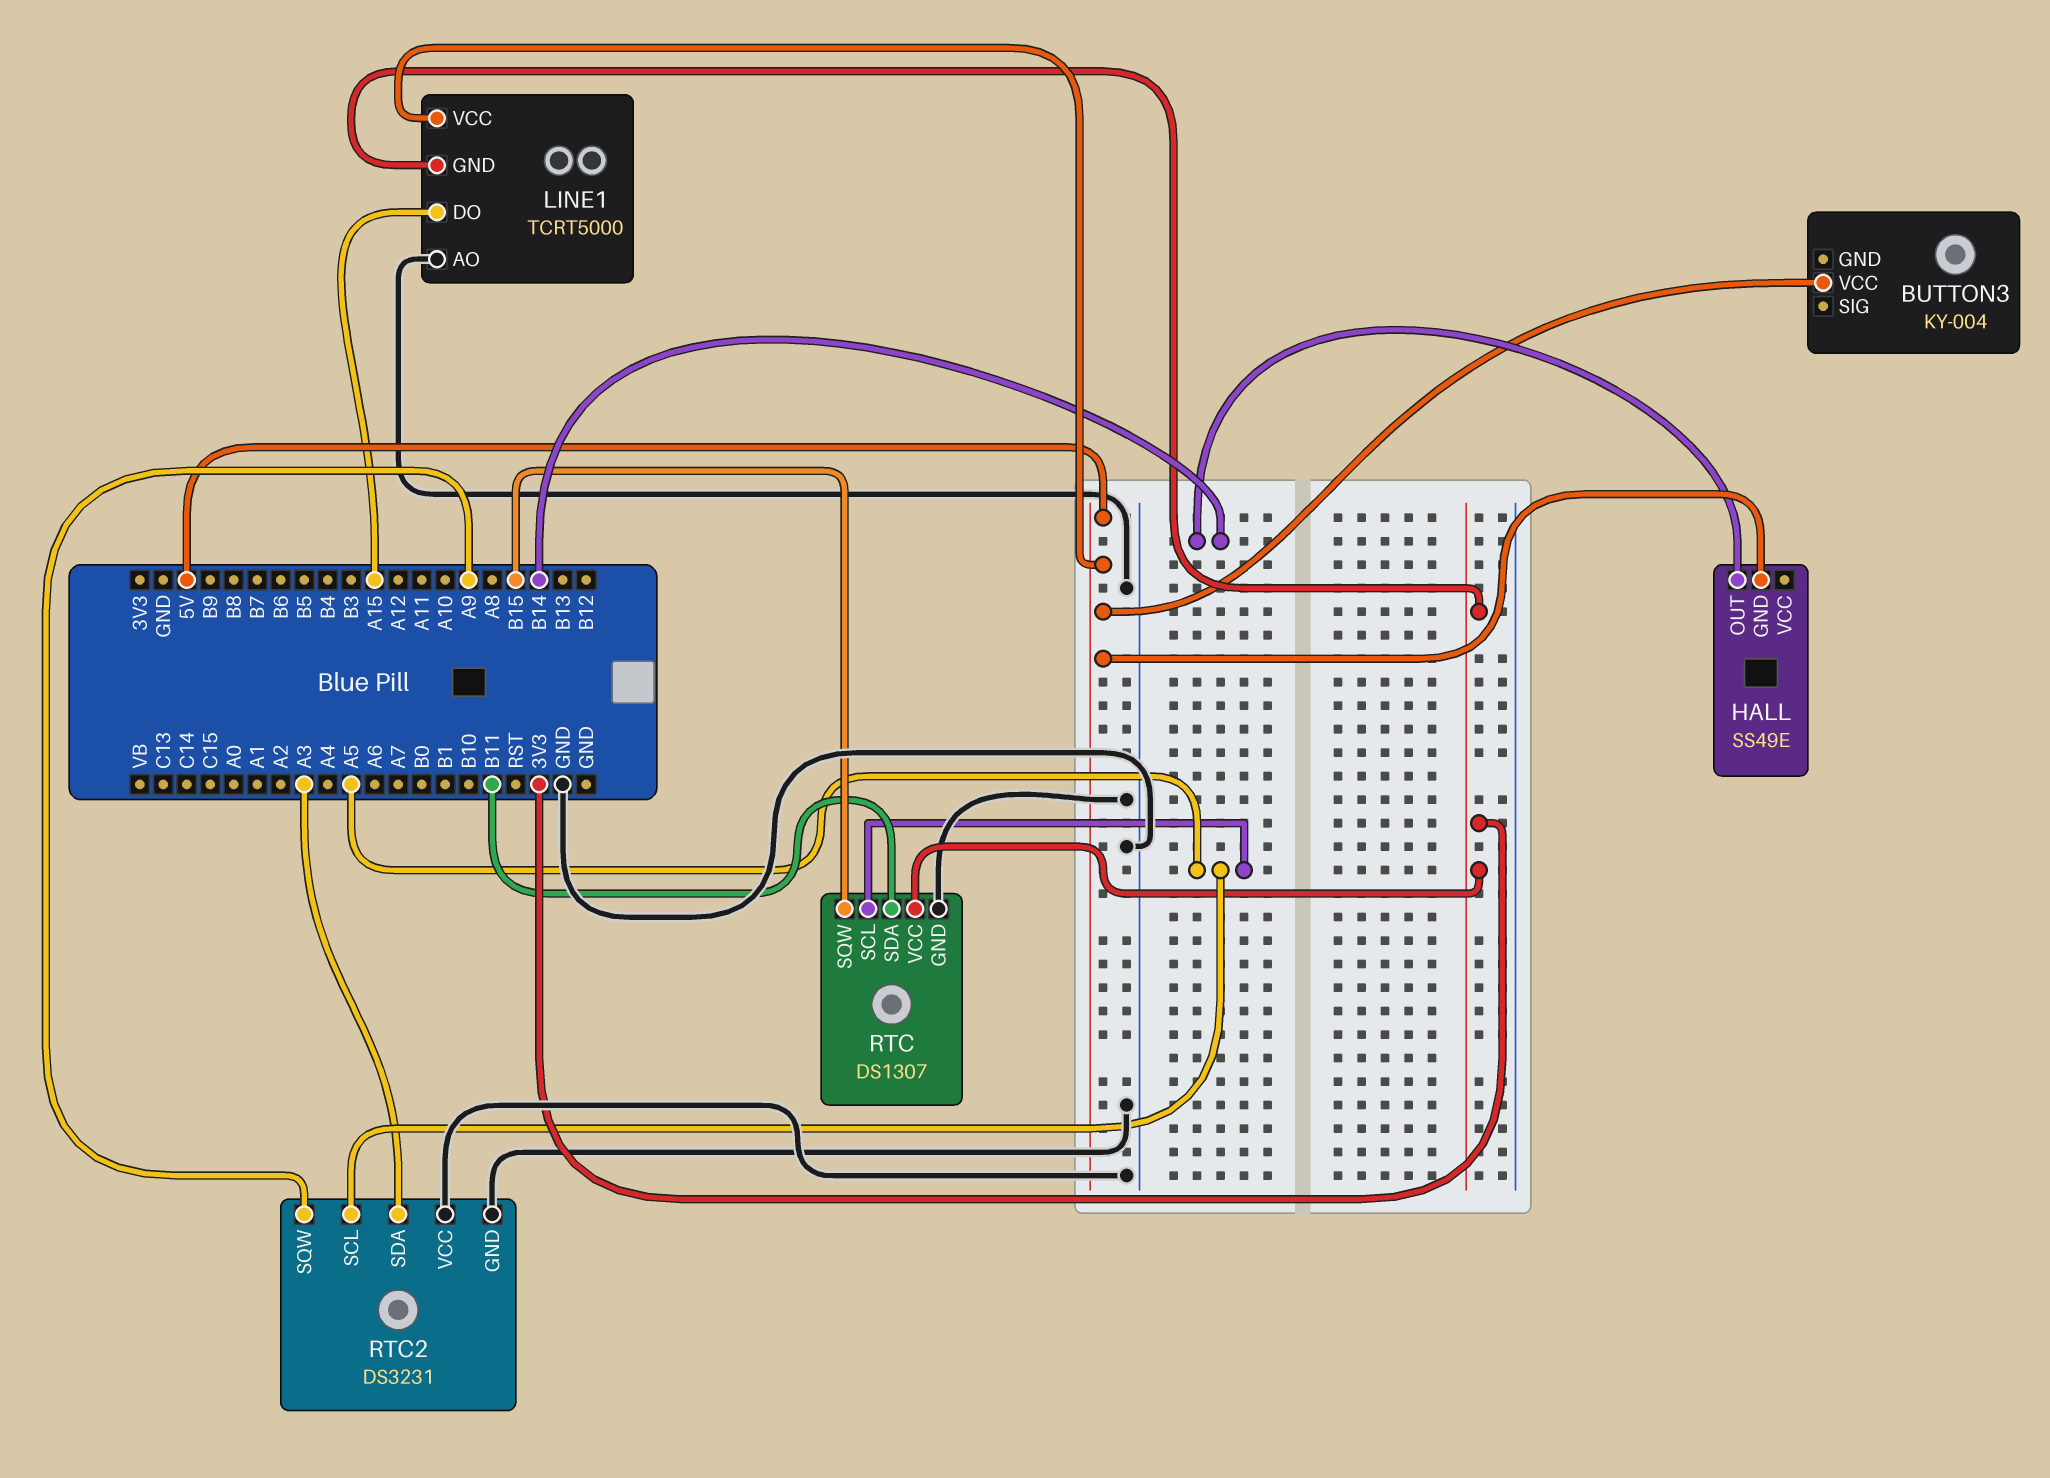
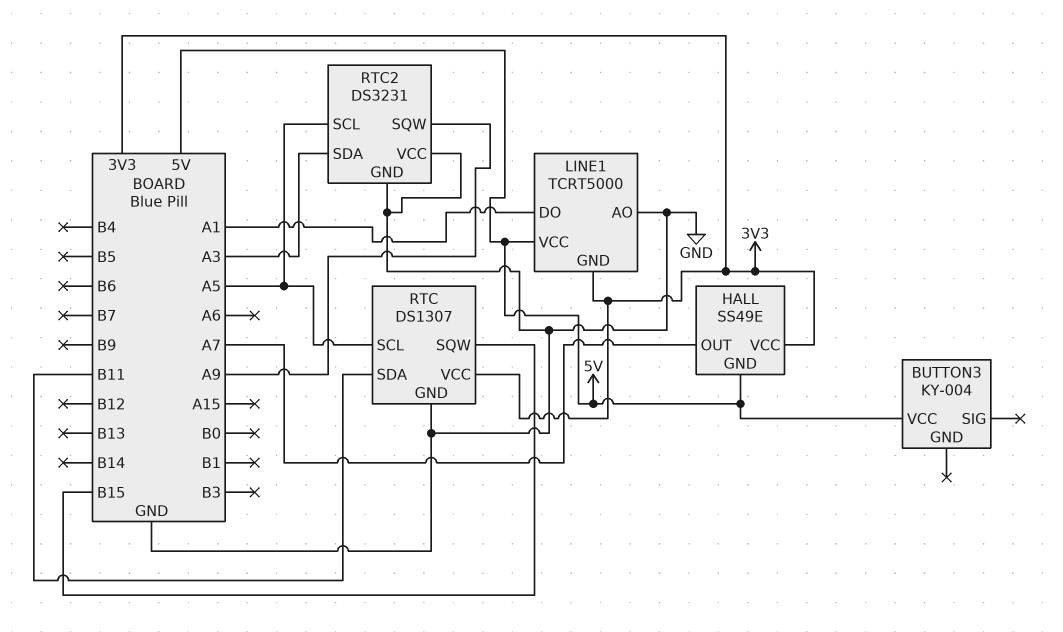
HALL pin OUT: B14 -> A7
HALL pin VCC: none -> 3V3
LINE1 pin DO: A15 -> A1

